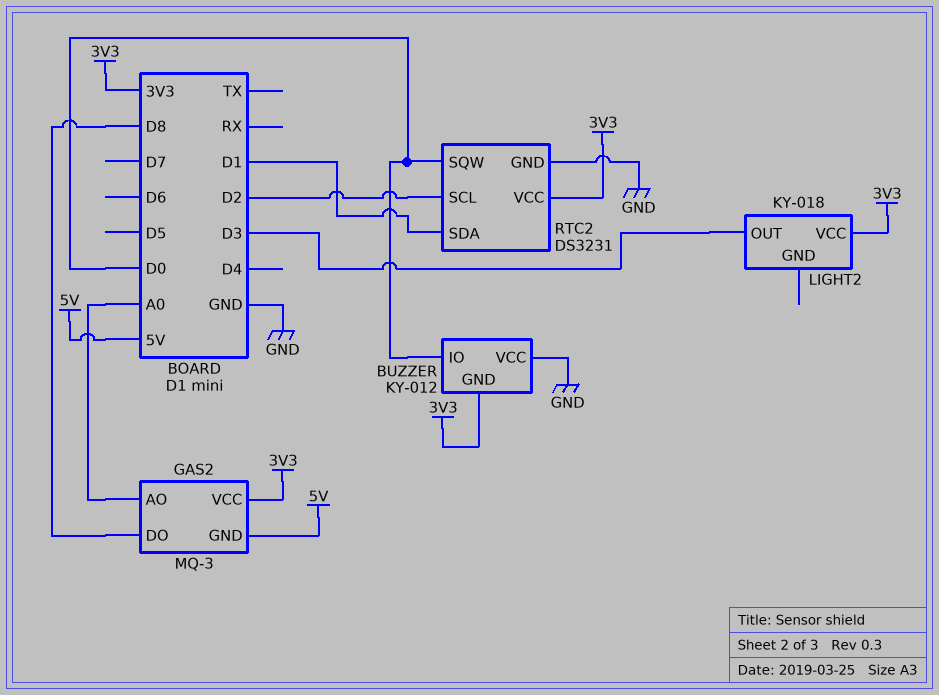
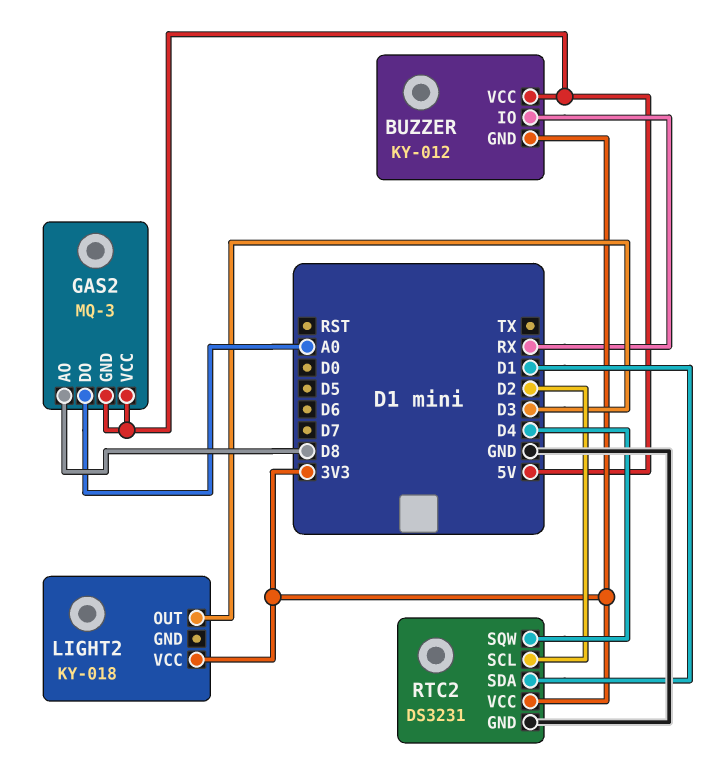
BUZZER pin IO: D0 -> RX
BUZZER pin VCC: GND -> 5V
GAS2 pin AO: A0 -> D8
GAS2 pin DO: D8 -> A0
GAS2 pin VCC: 3V3 -> 5V
RTC2 pin SQW: D0 -> D4

